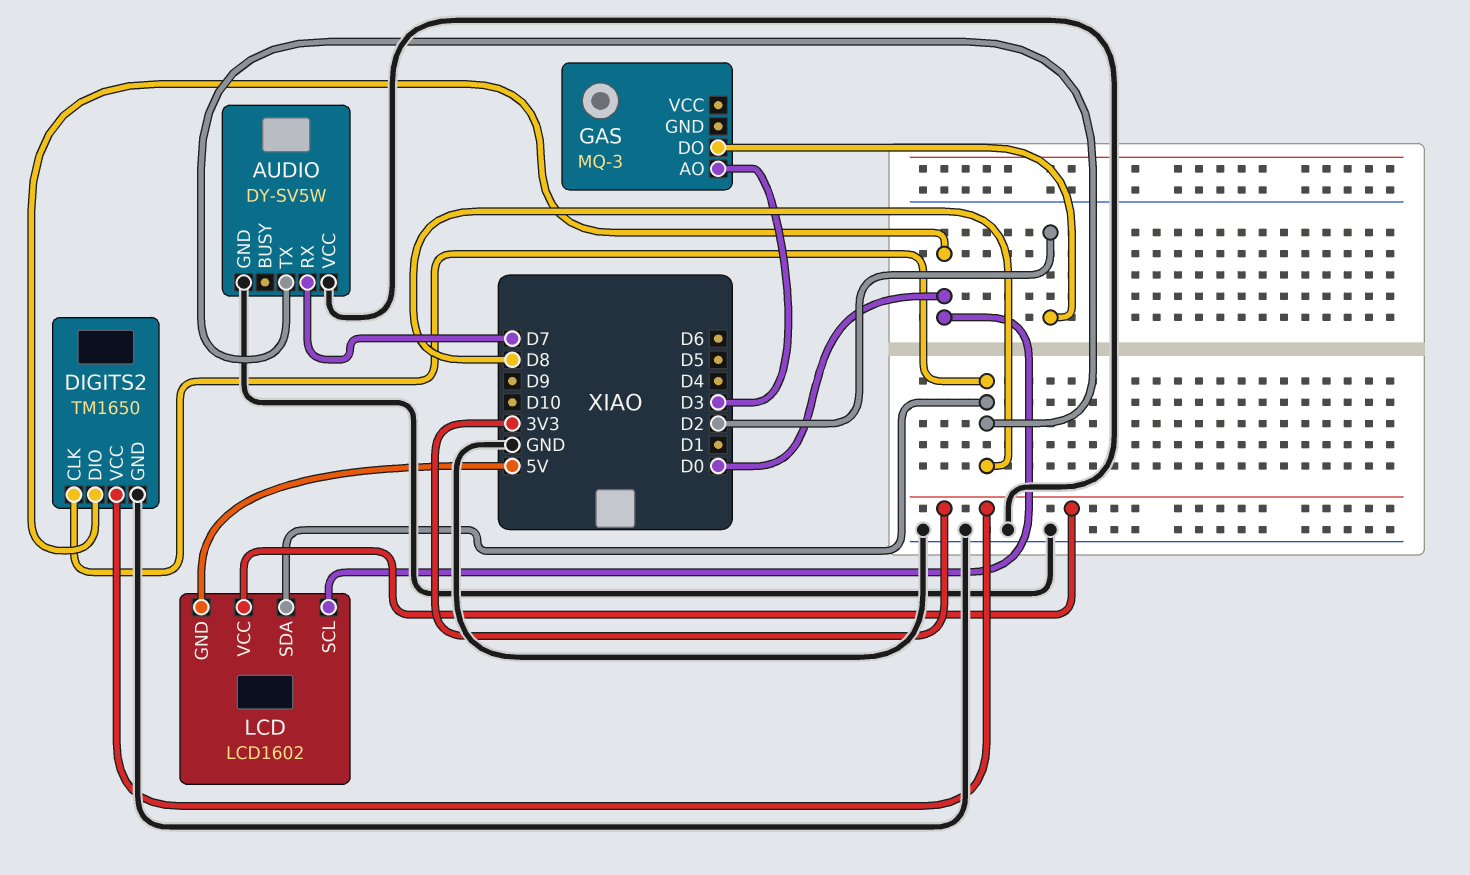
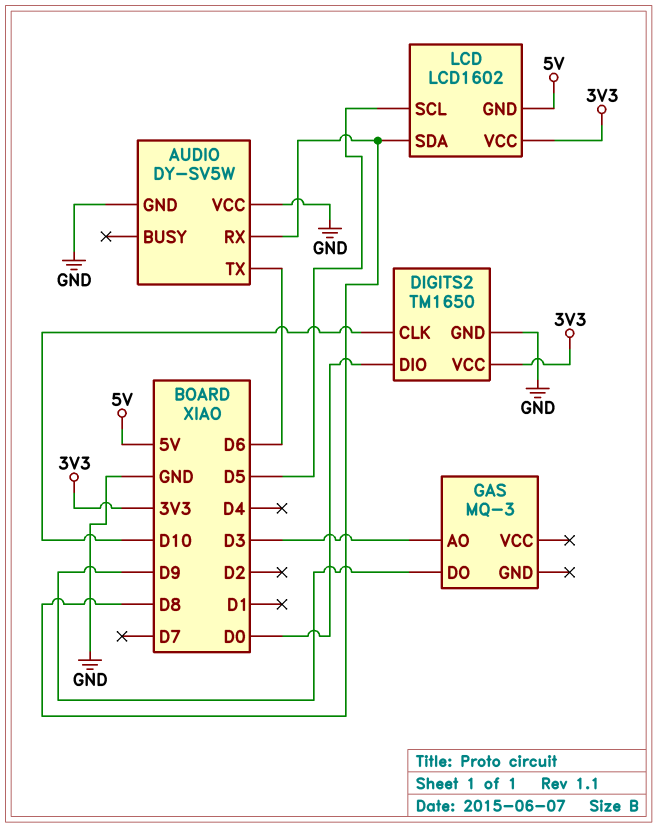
AUDIO pin RX: D7 -> D8
AUDIO pin TX: D8 -> D6
DIGITS2 pin CLK: D8 -> D10
GAS pin DO: D2 -> D9
LCD pin SCL: D0 -> D5

